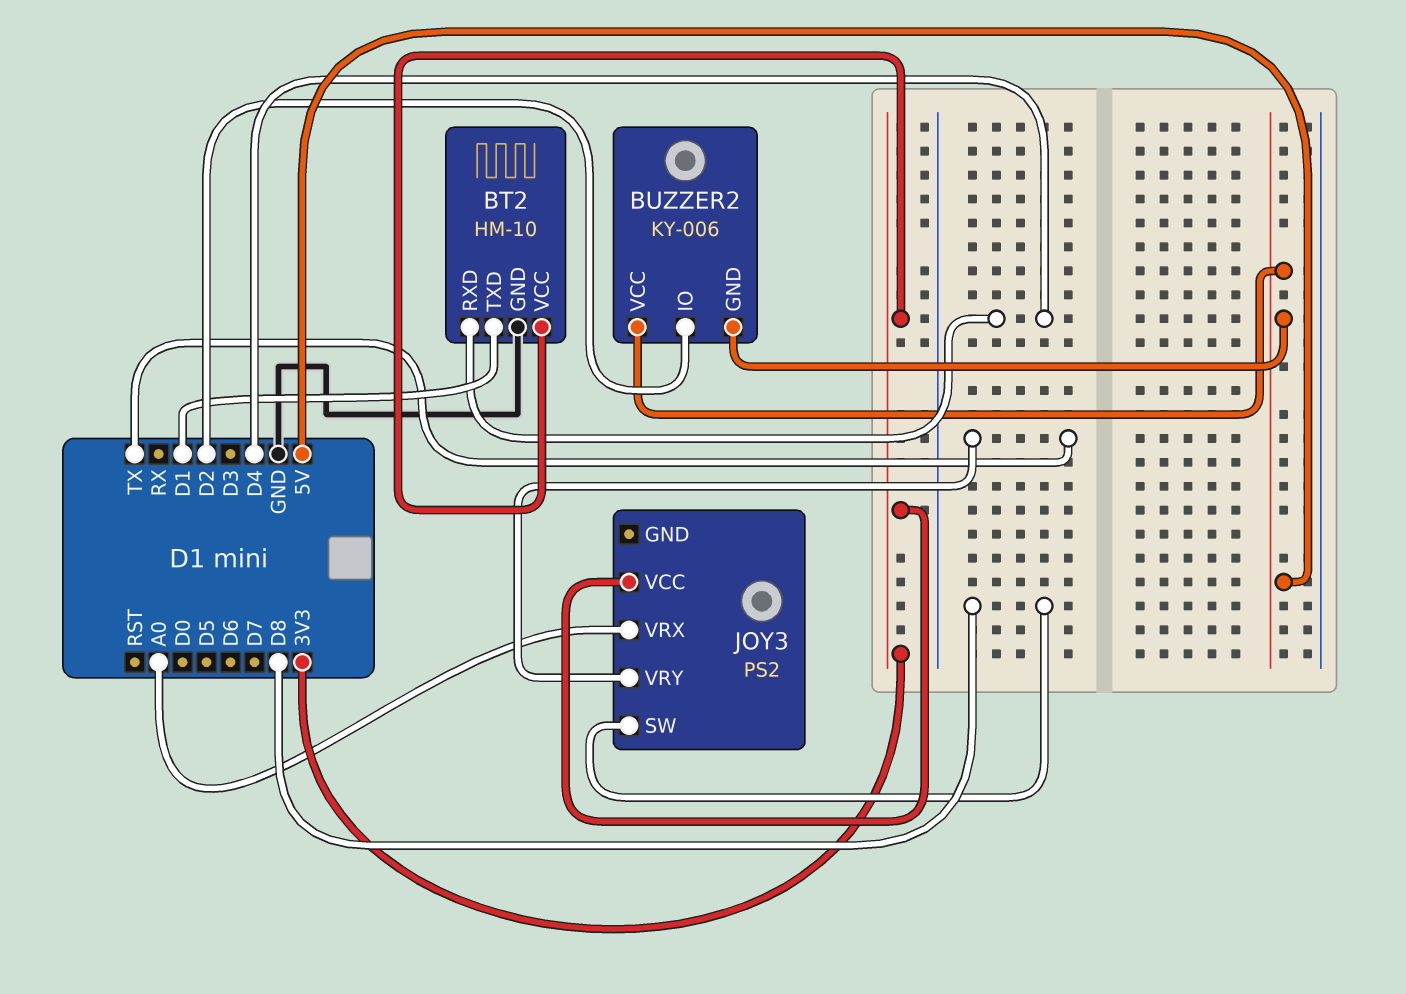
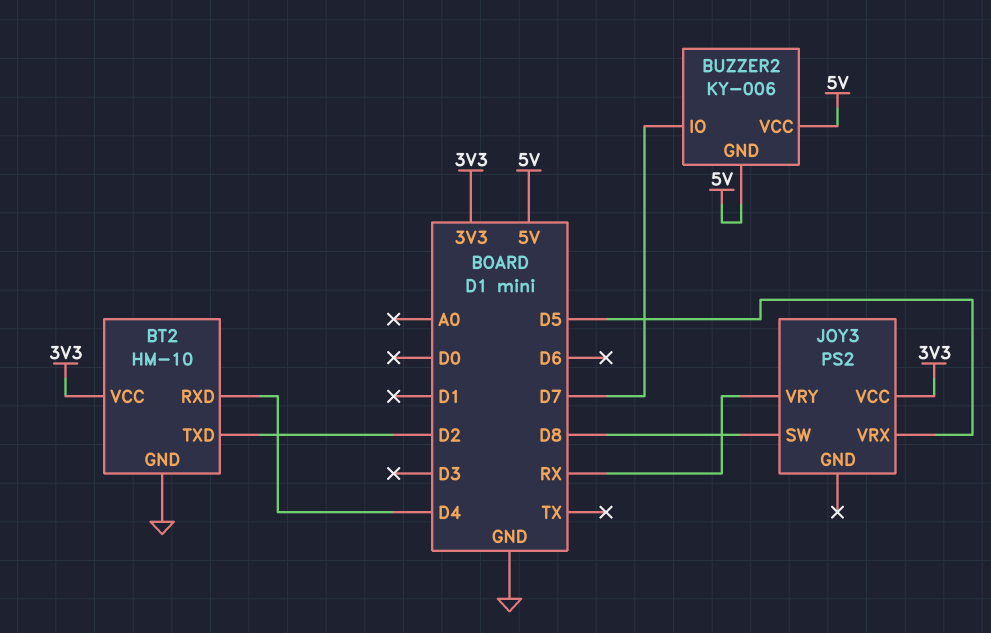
BT2 pin TXD: D1 -> D2
BUZZER2 pin IO: D2 -> D7
JOY3 pin VRX: A0 -> D5
JOY3 pin VRY: TX -> RX

